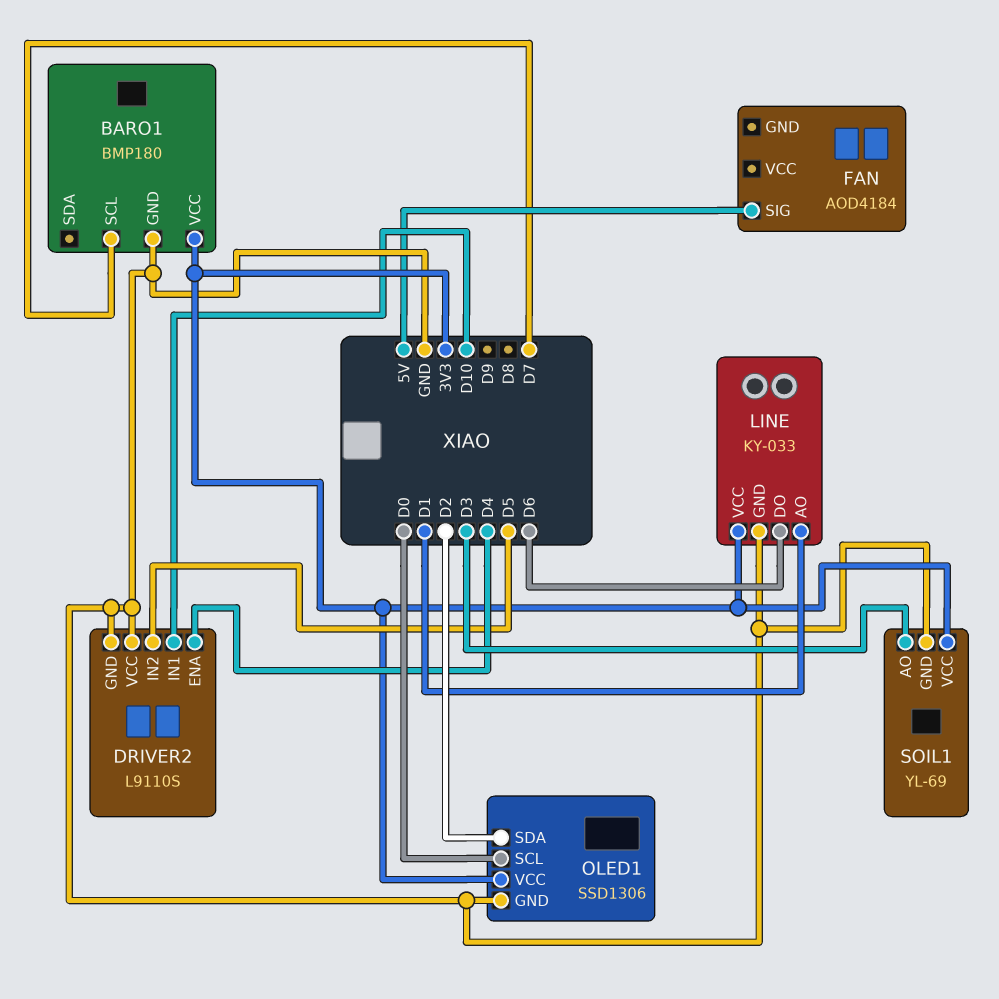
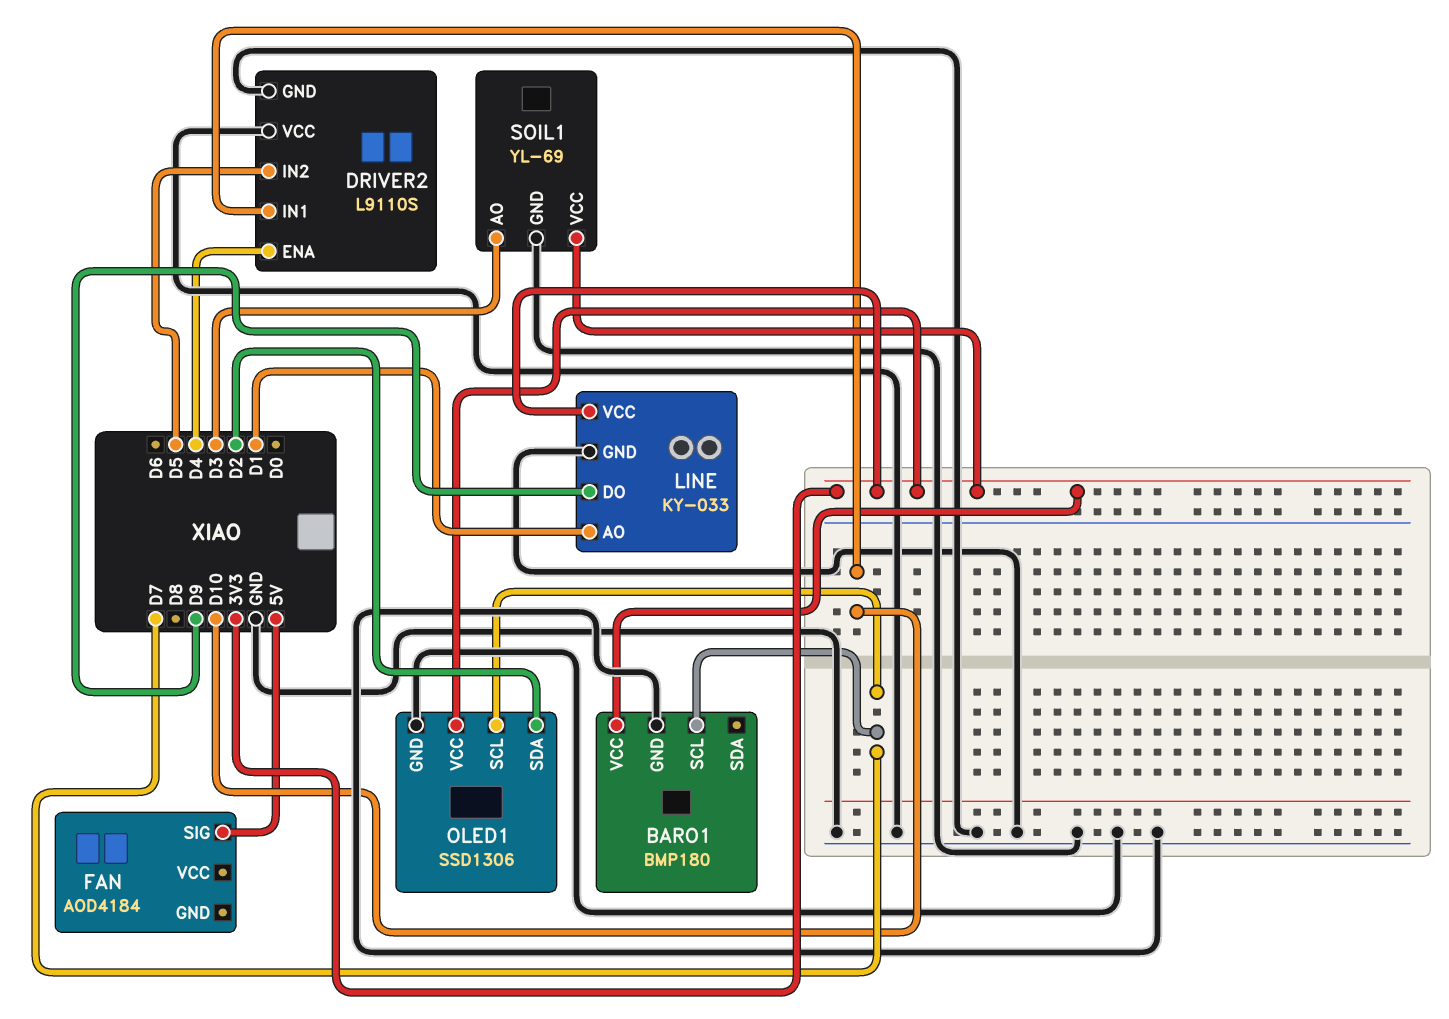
LINE pin DO: D6 -> D9
OLED1 pin SCL: D0 -> D7

